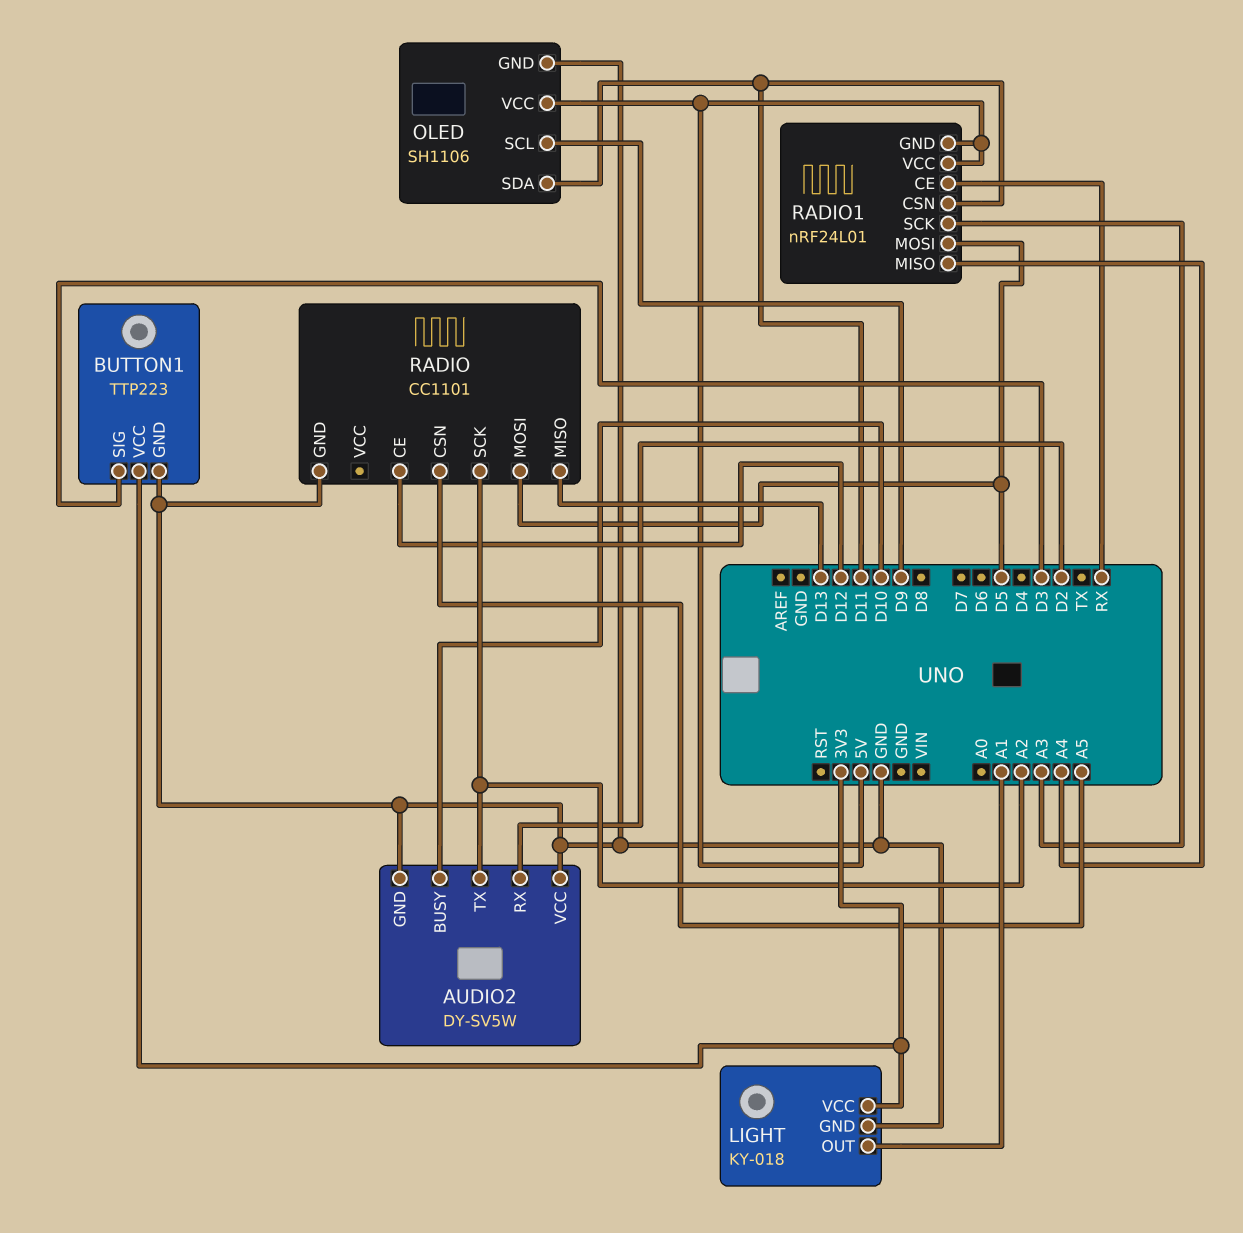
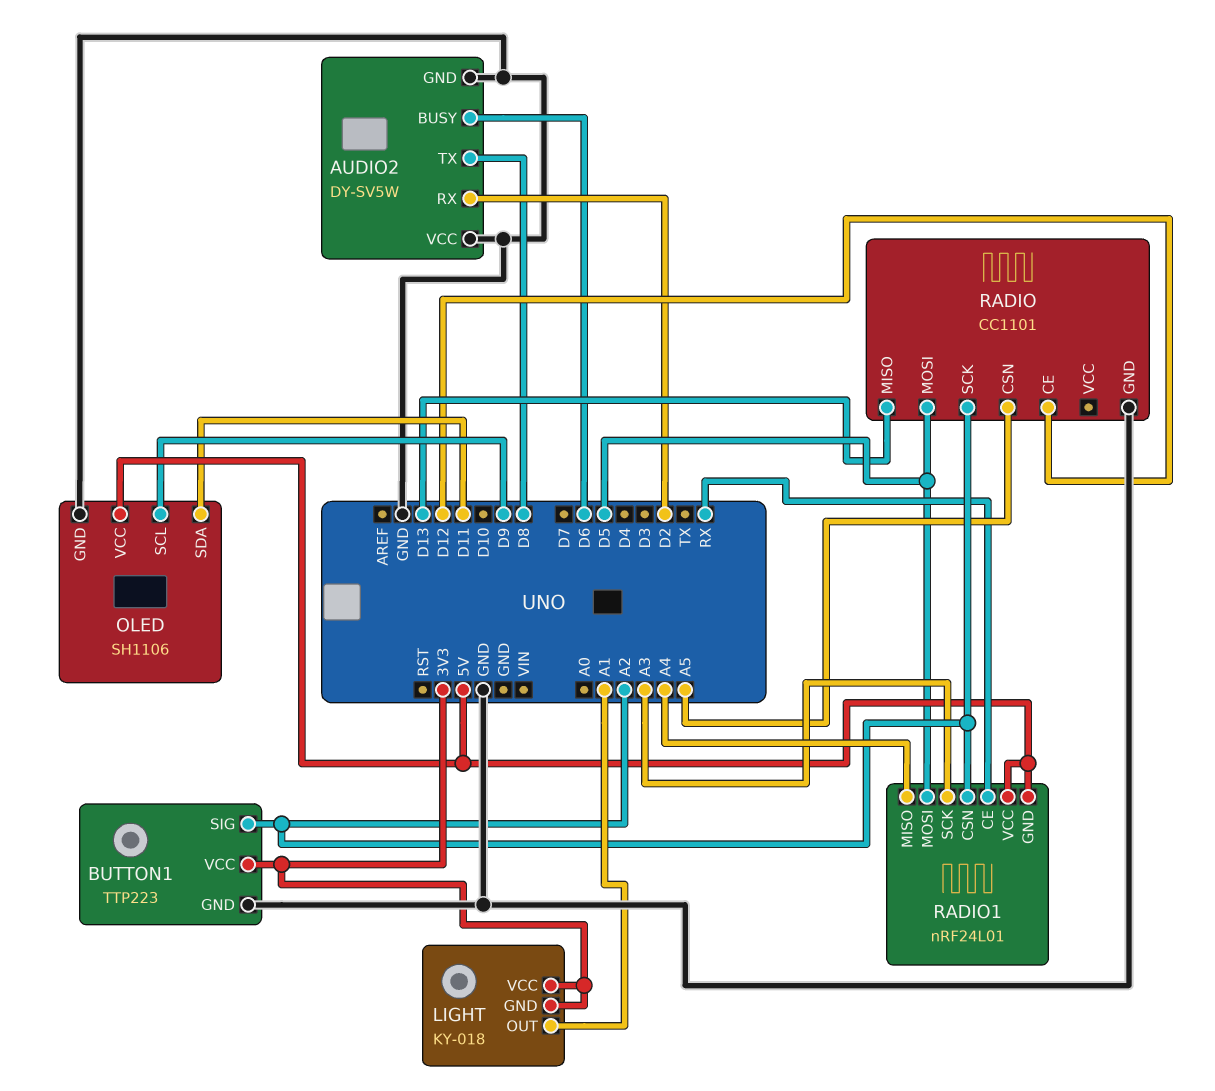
AUDIO2 pin BUSY: D10 -> D6
AUDIO2 pin TX: A2 -> D8
BUTTON1 pin SIG: D3 -> A2
LIGHT pin GND: GND -> 3V3
RADIO1 pin CSN: D11 -> A2

